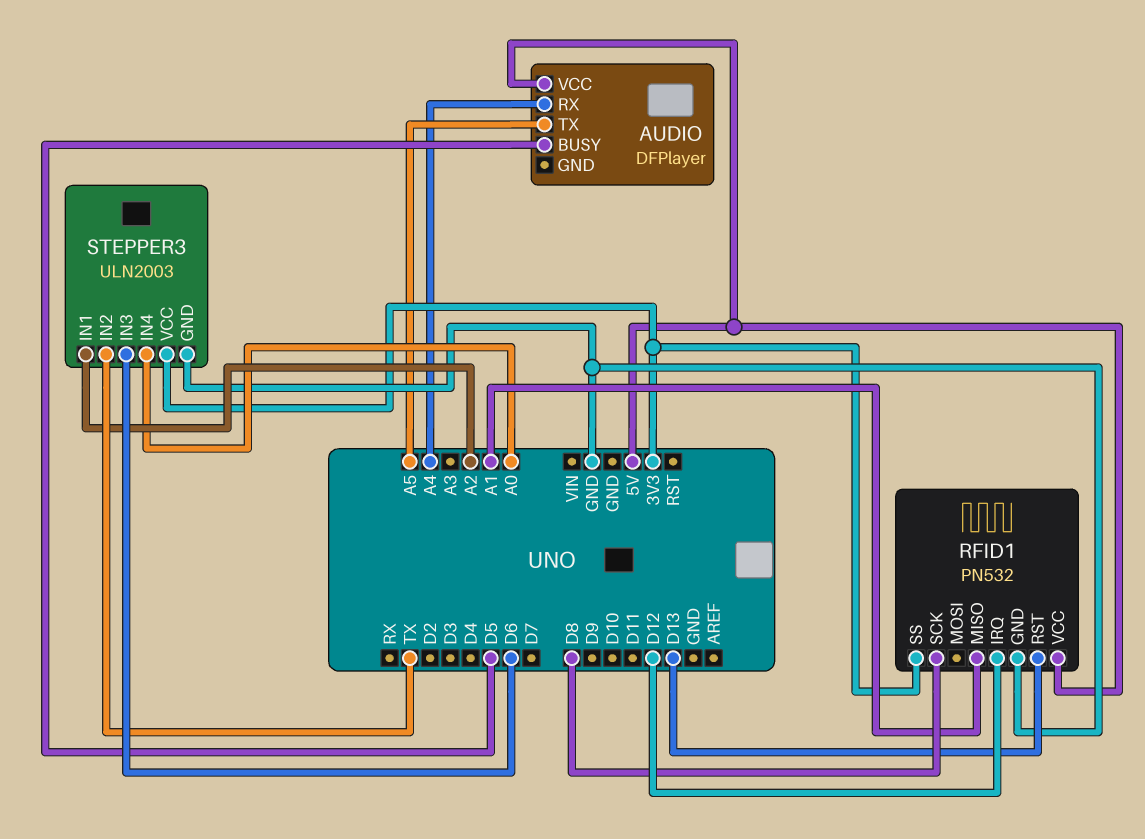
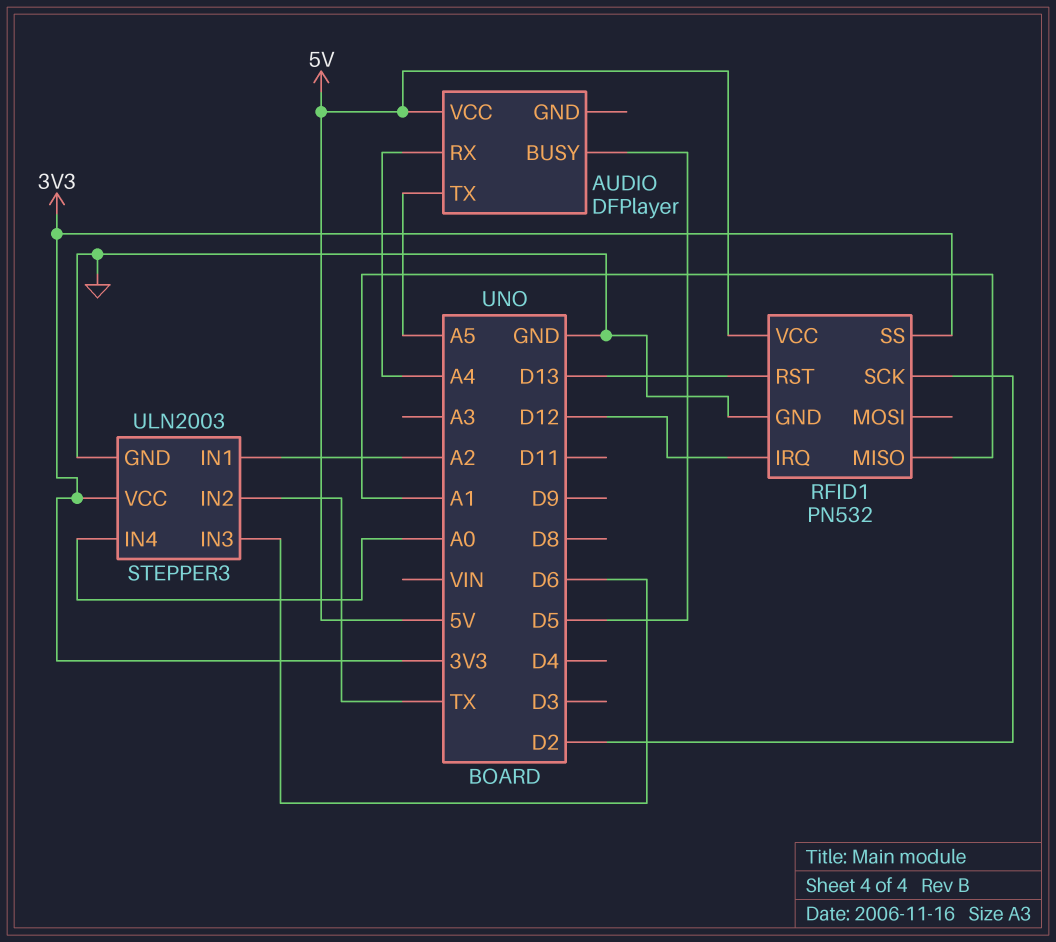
RFID1 pin SCK: D8 -> D2

